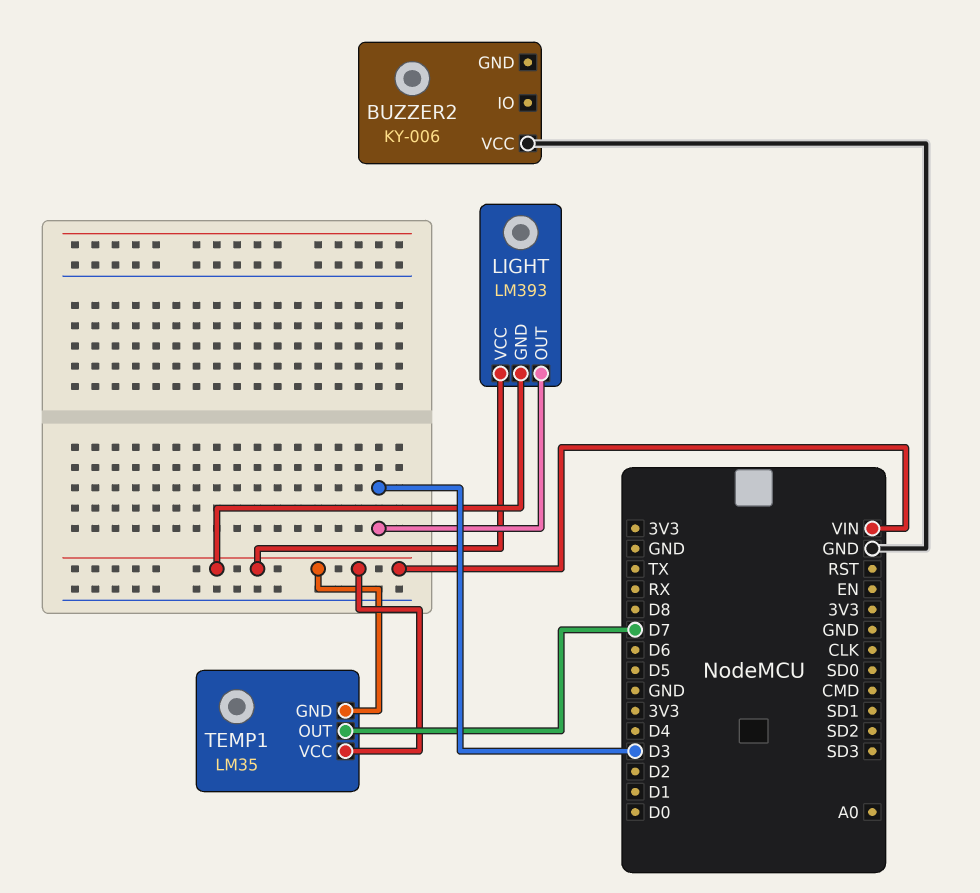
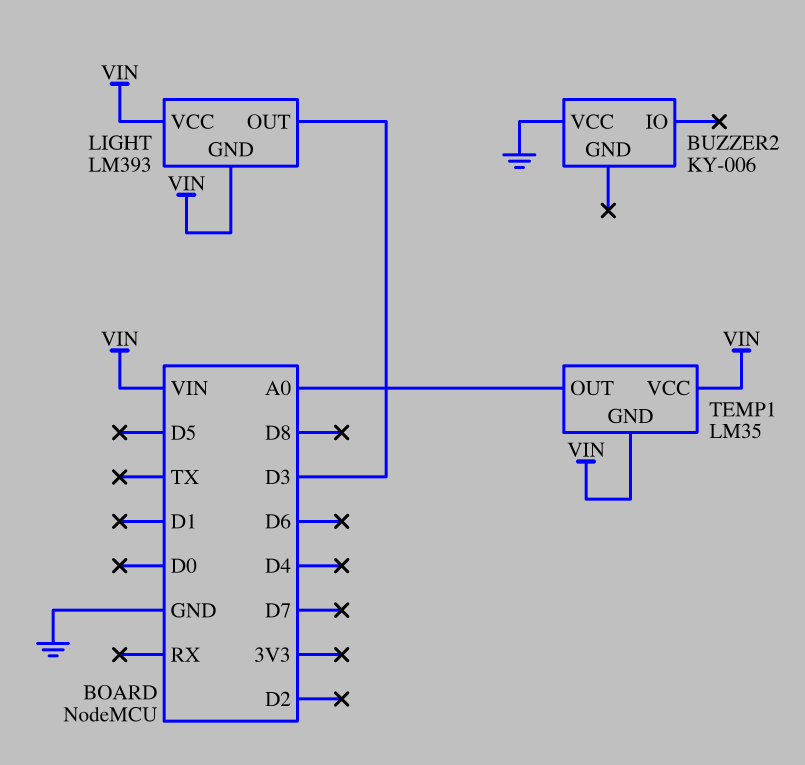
TEMP1 pin OUT: D7 -> A0

